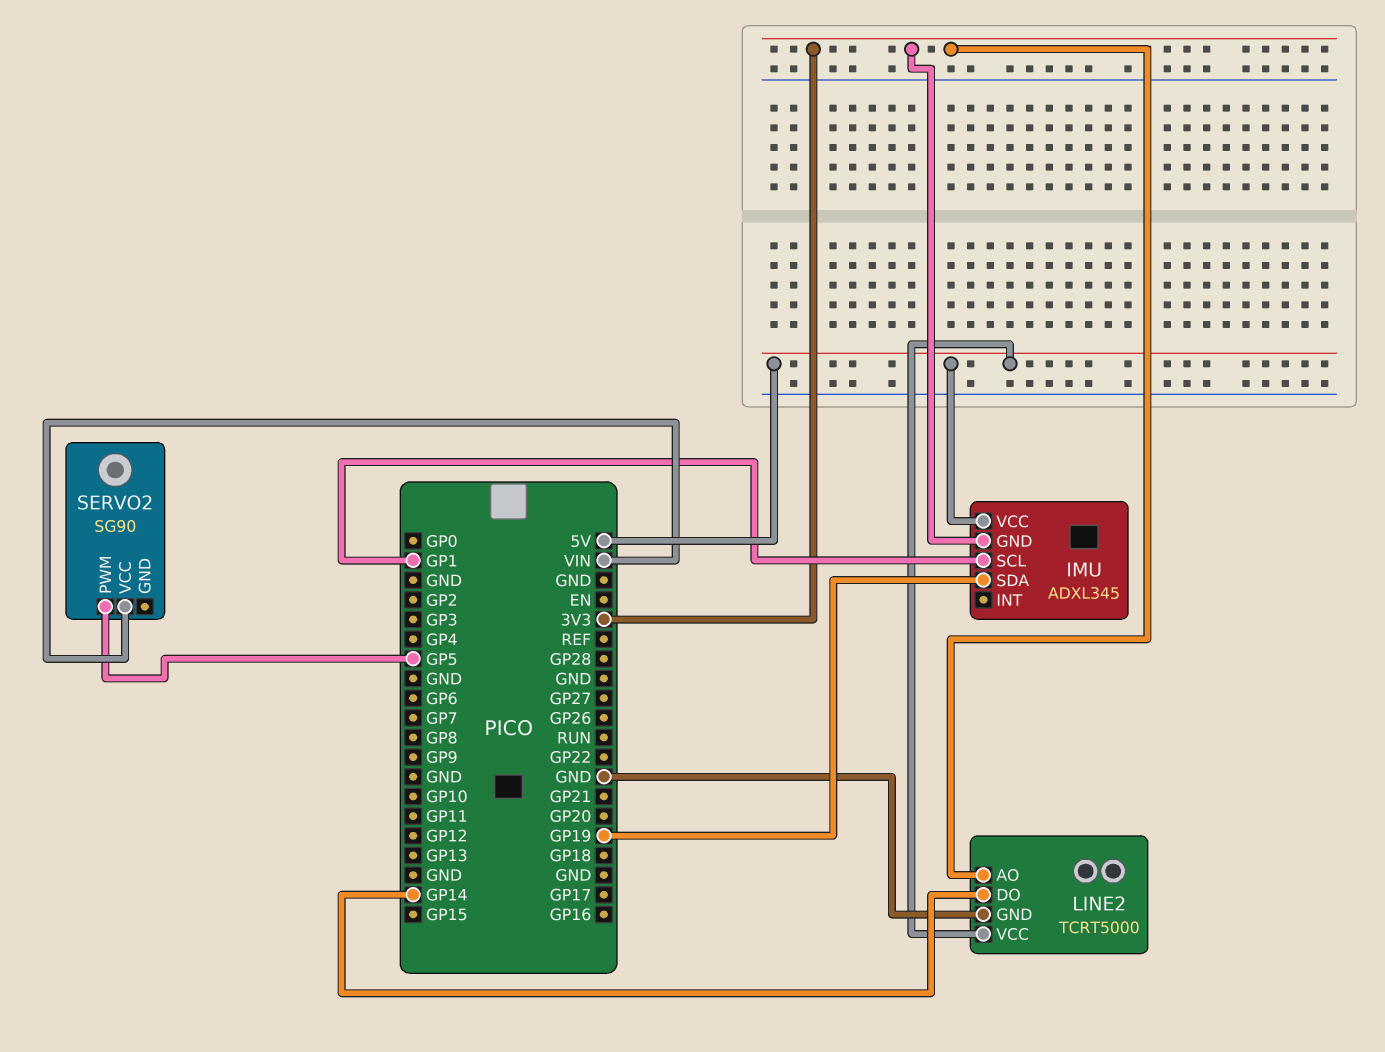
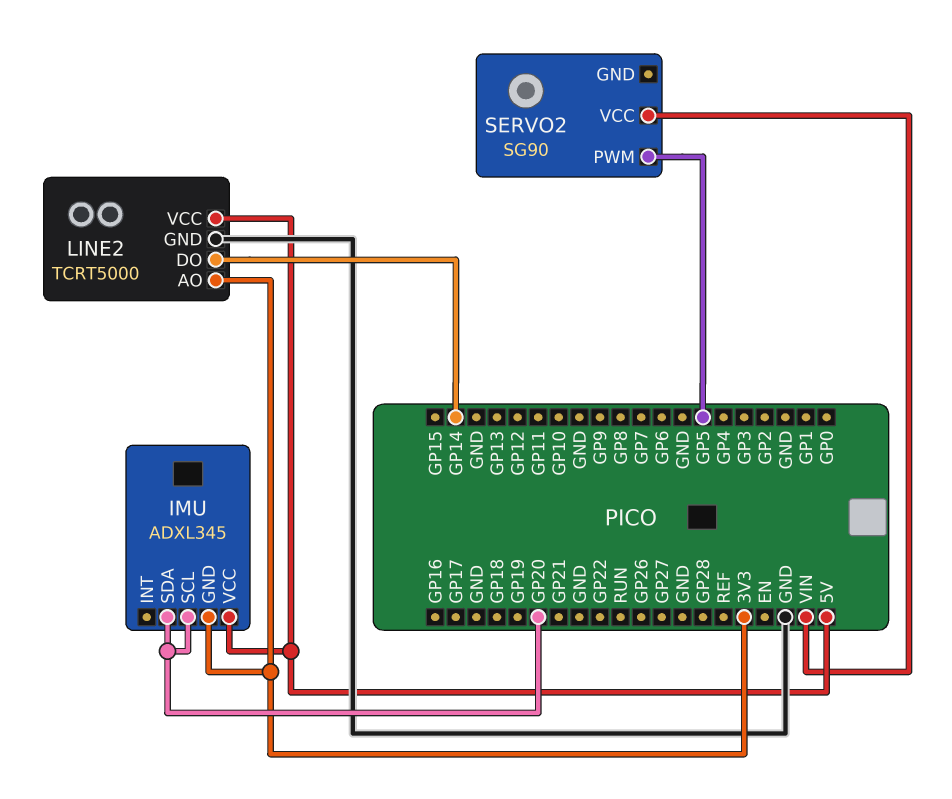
IMU pin SCL: GP1 -> GP20
IMU pin SDA: GP19 -> GP20

